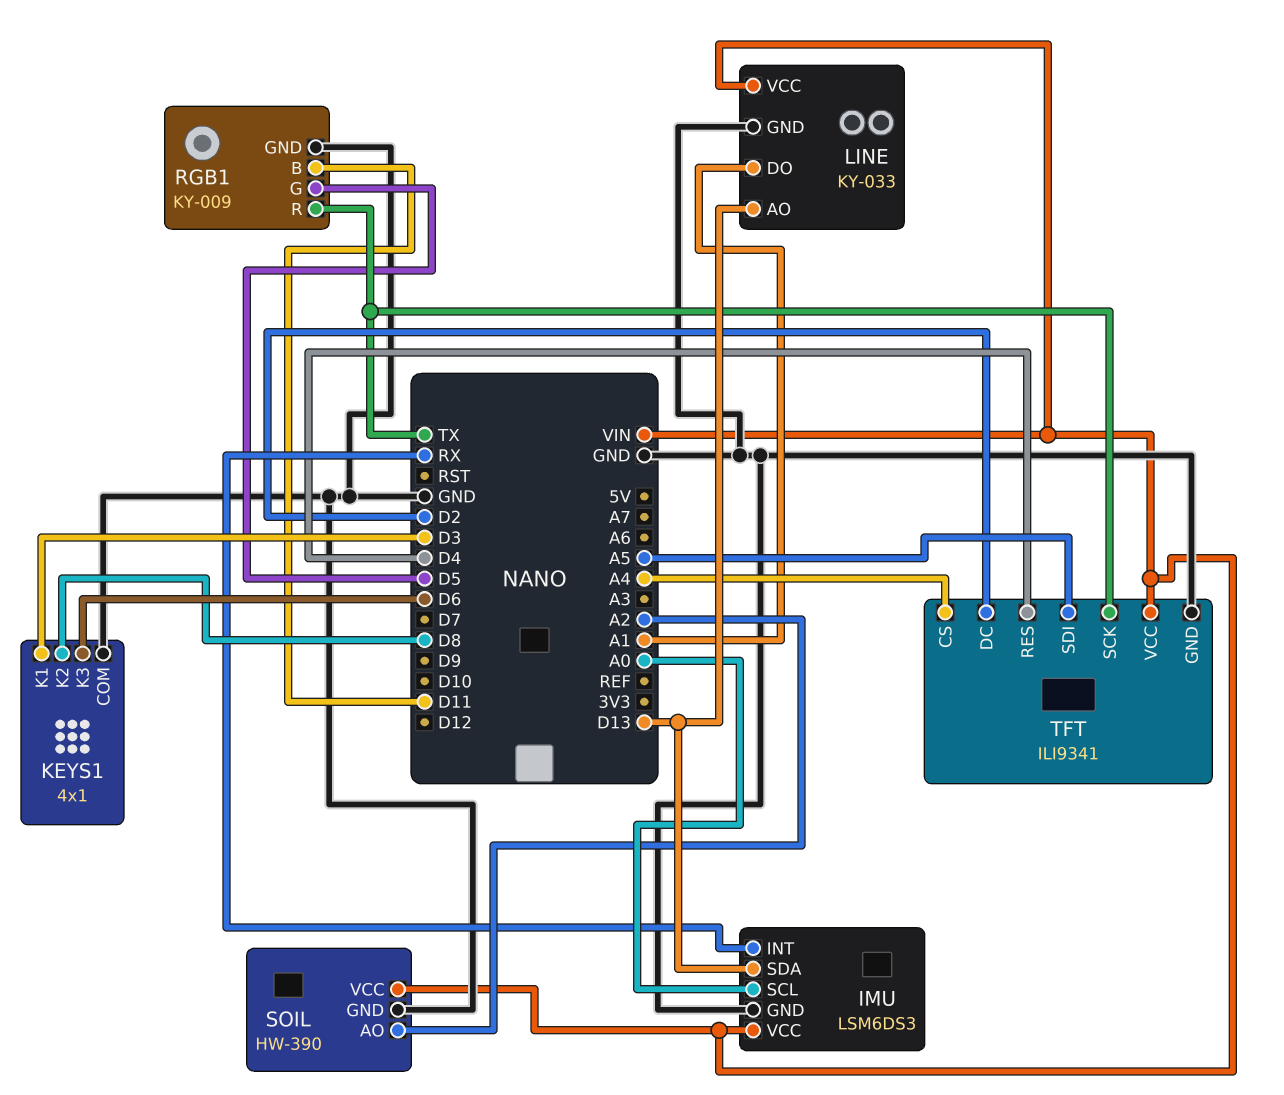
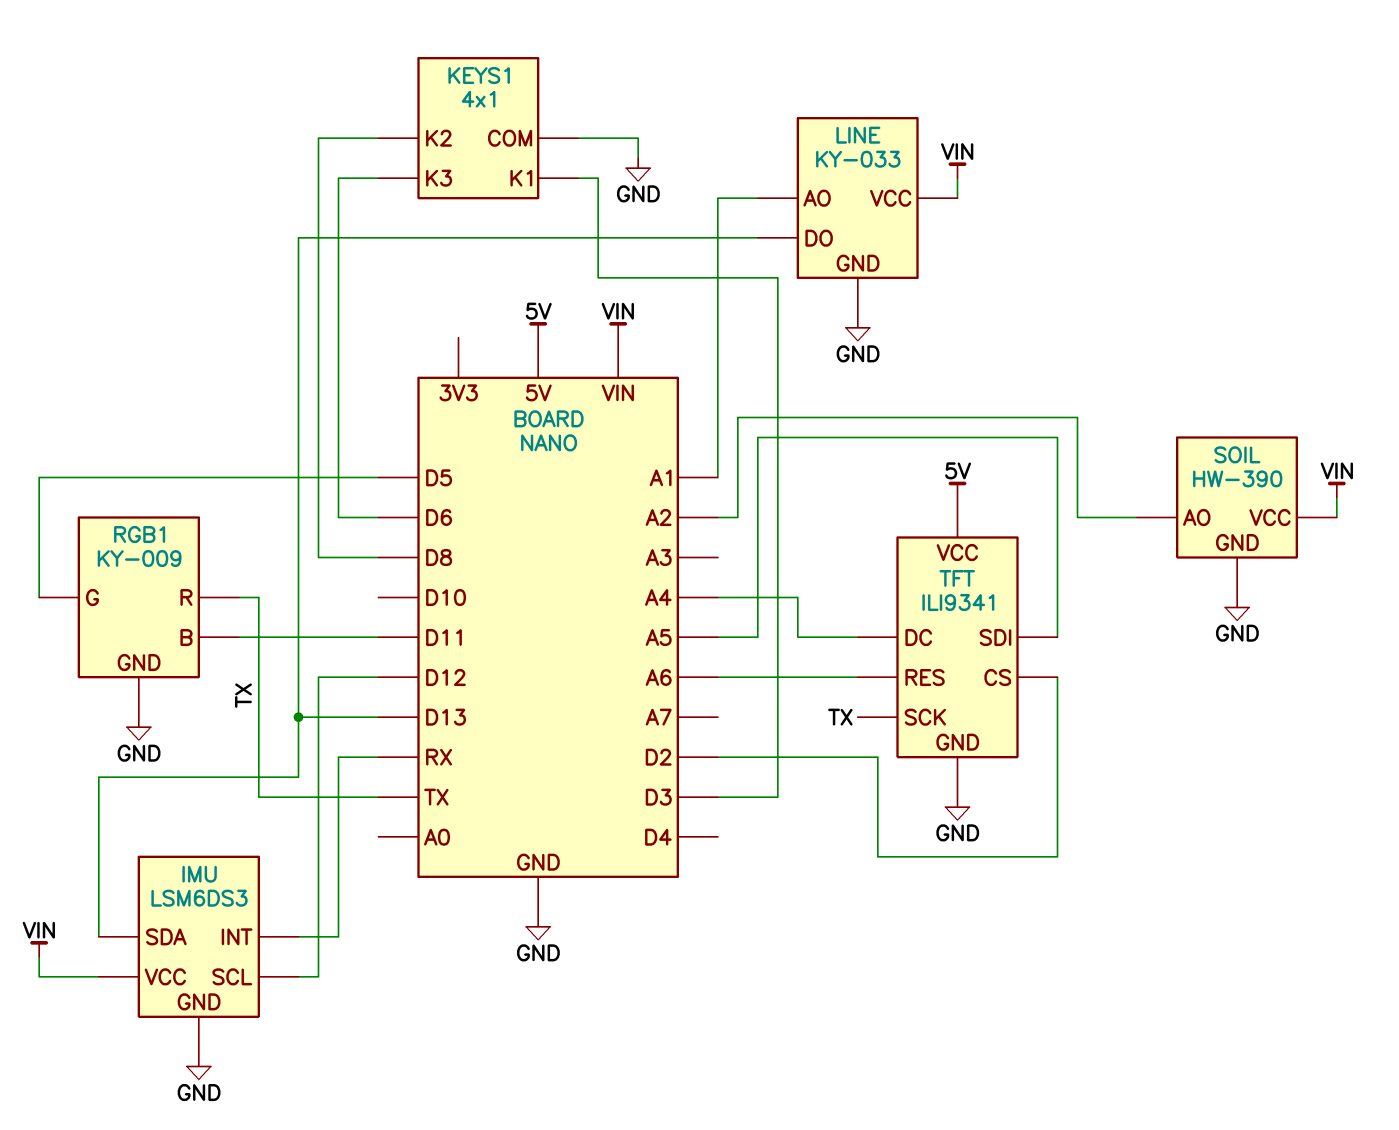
IMU pin SCL: A0 -> D12
LINE pin AO: D13 -> A1
LINE pin DO: A1 -> D13
TFT pin CS: A4 -> D2
TFT pin DC: D2 -> A4
TFT pin RES: D4 -> A6
TFT pin VCC: VIN -> 5V

